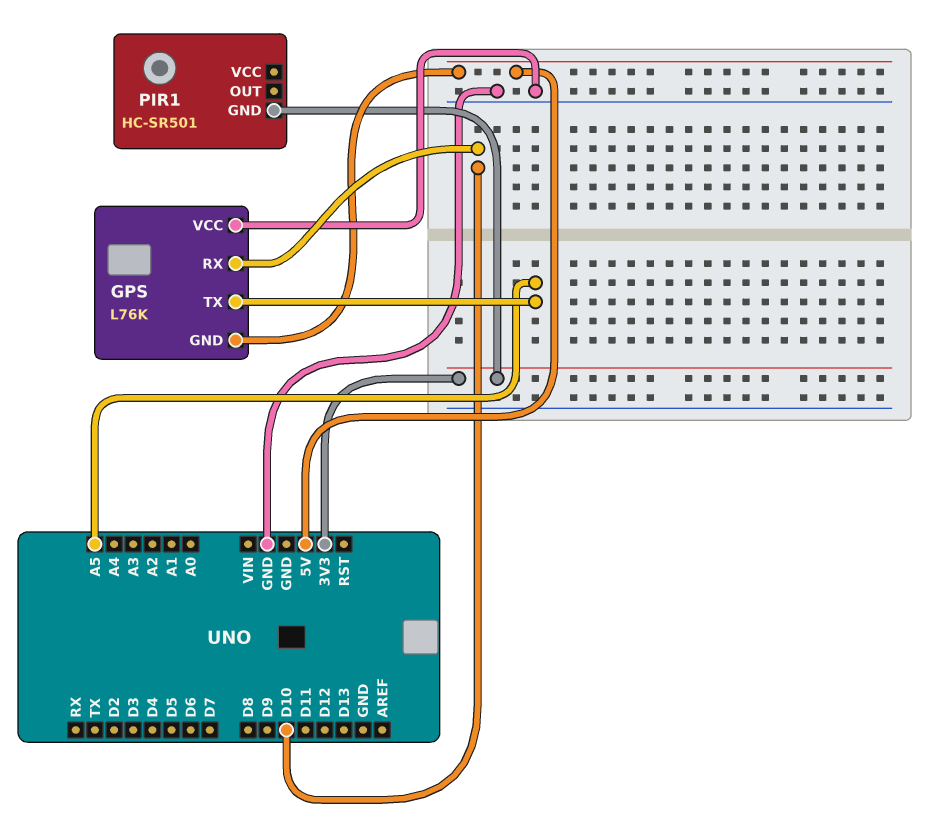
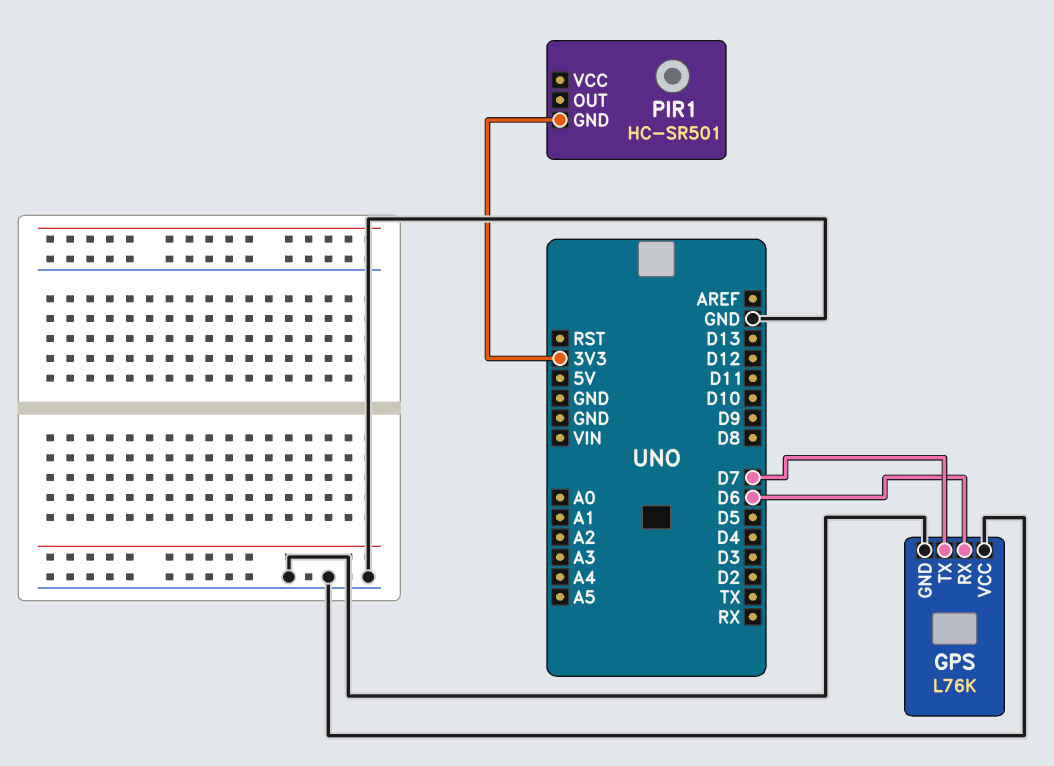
GPS pin GND: 5V -> GND
GPS pin RX: D10 -> D6
GPS pin TX: A5 -> D7

